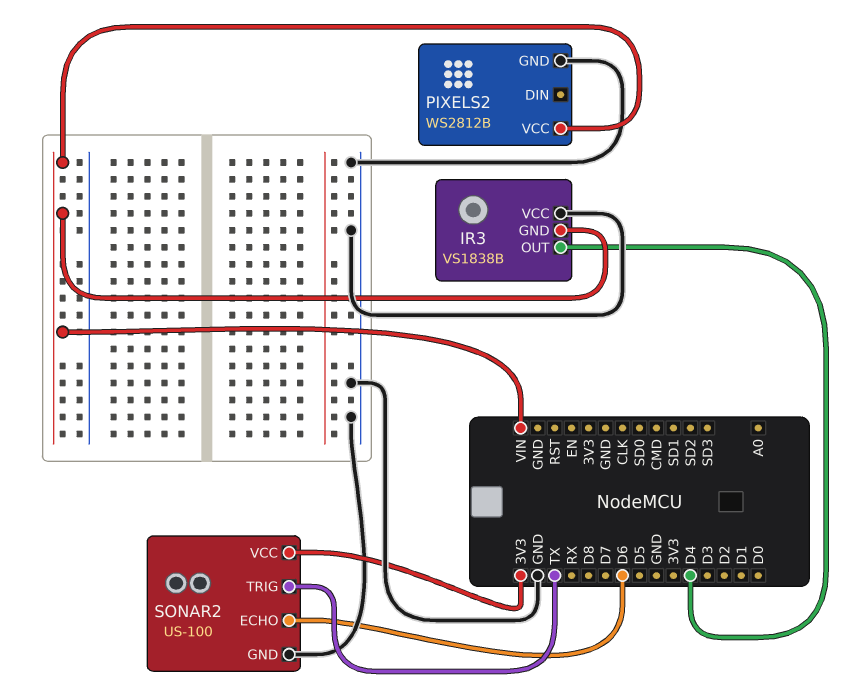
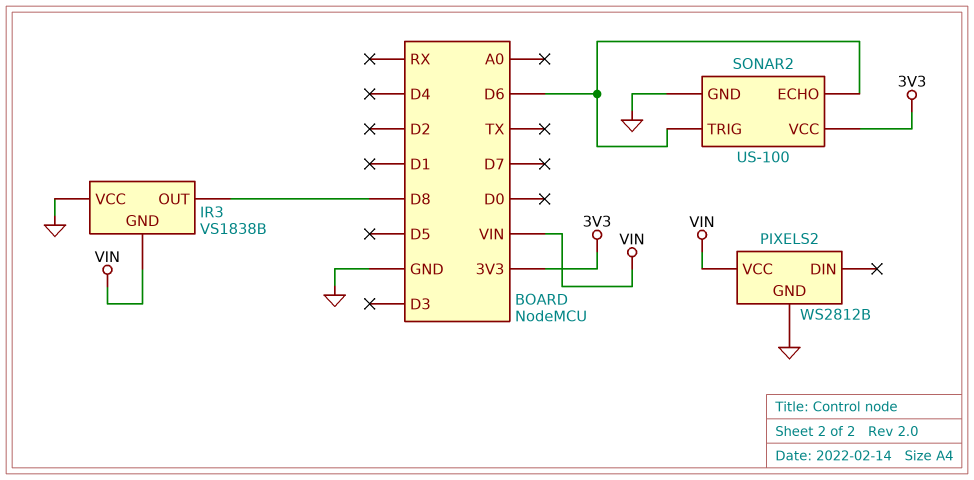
IR3 pin OUT: D4 -> D8
SONAR2 pin TRIG: TX -> D6

